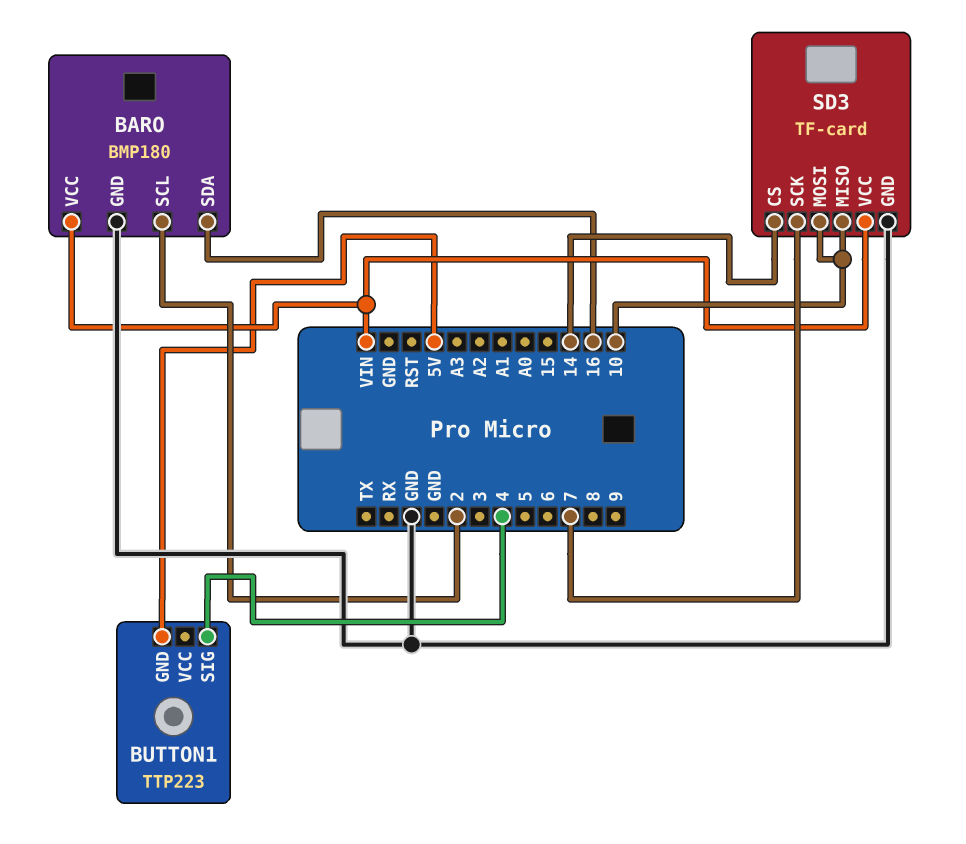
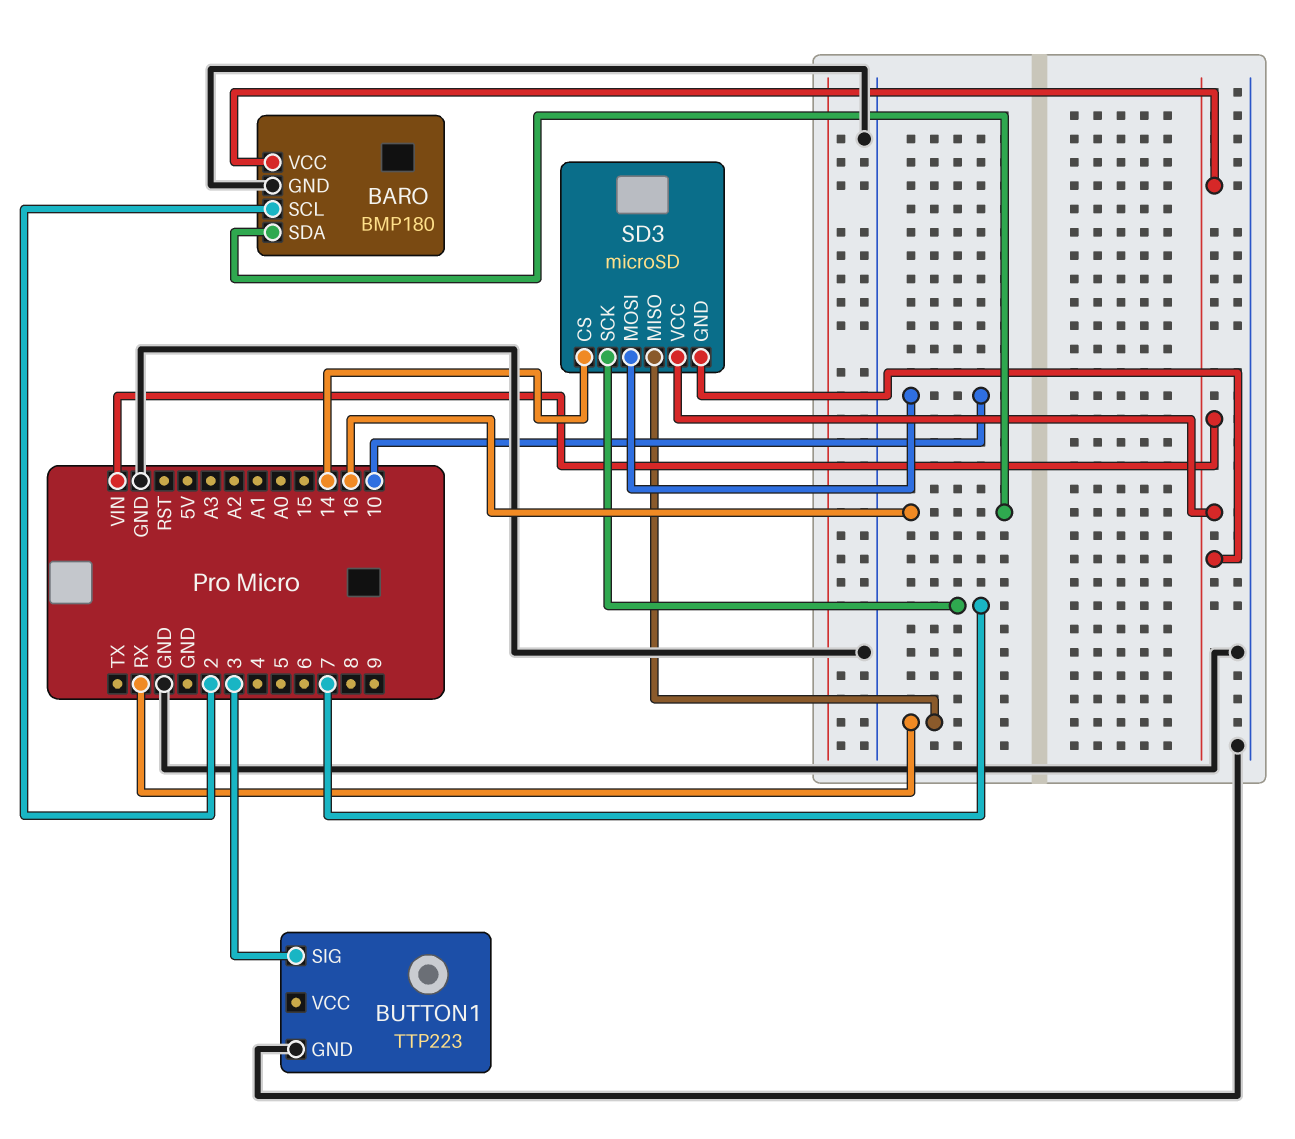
BUTTON1 pin GND: 5V -> GND
BUTTON1 pin SIG: 4 -> 3
SD3: TF-card -> microSD
SD3 pin GND: GND -> VIN
SD3 pin MISO: 10 -> RX

